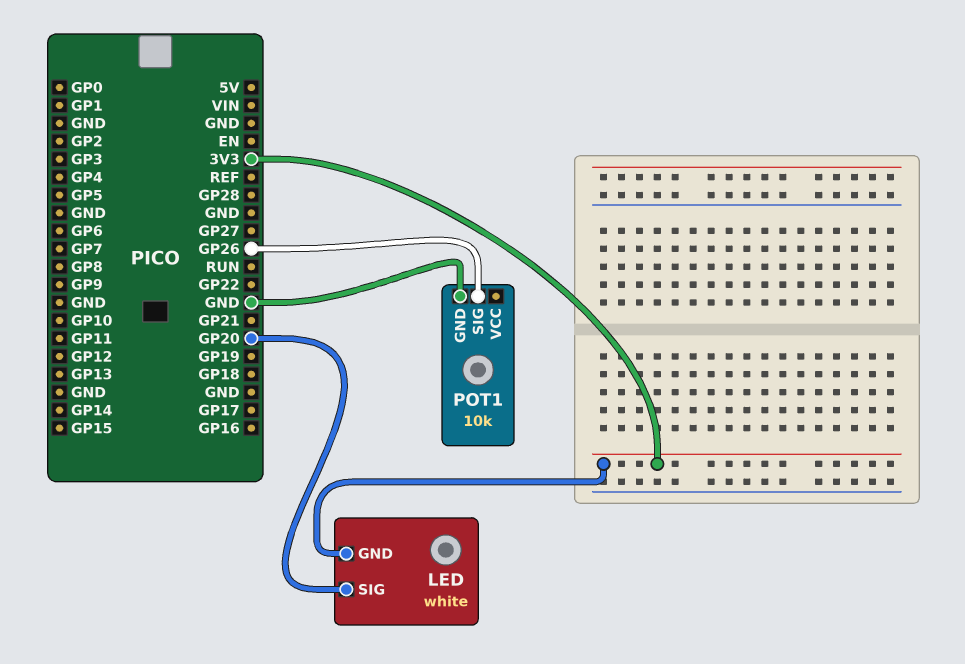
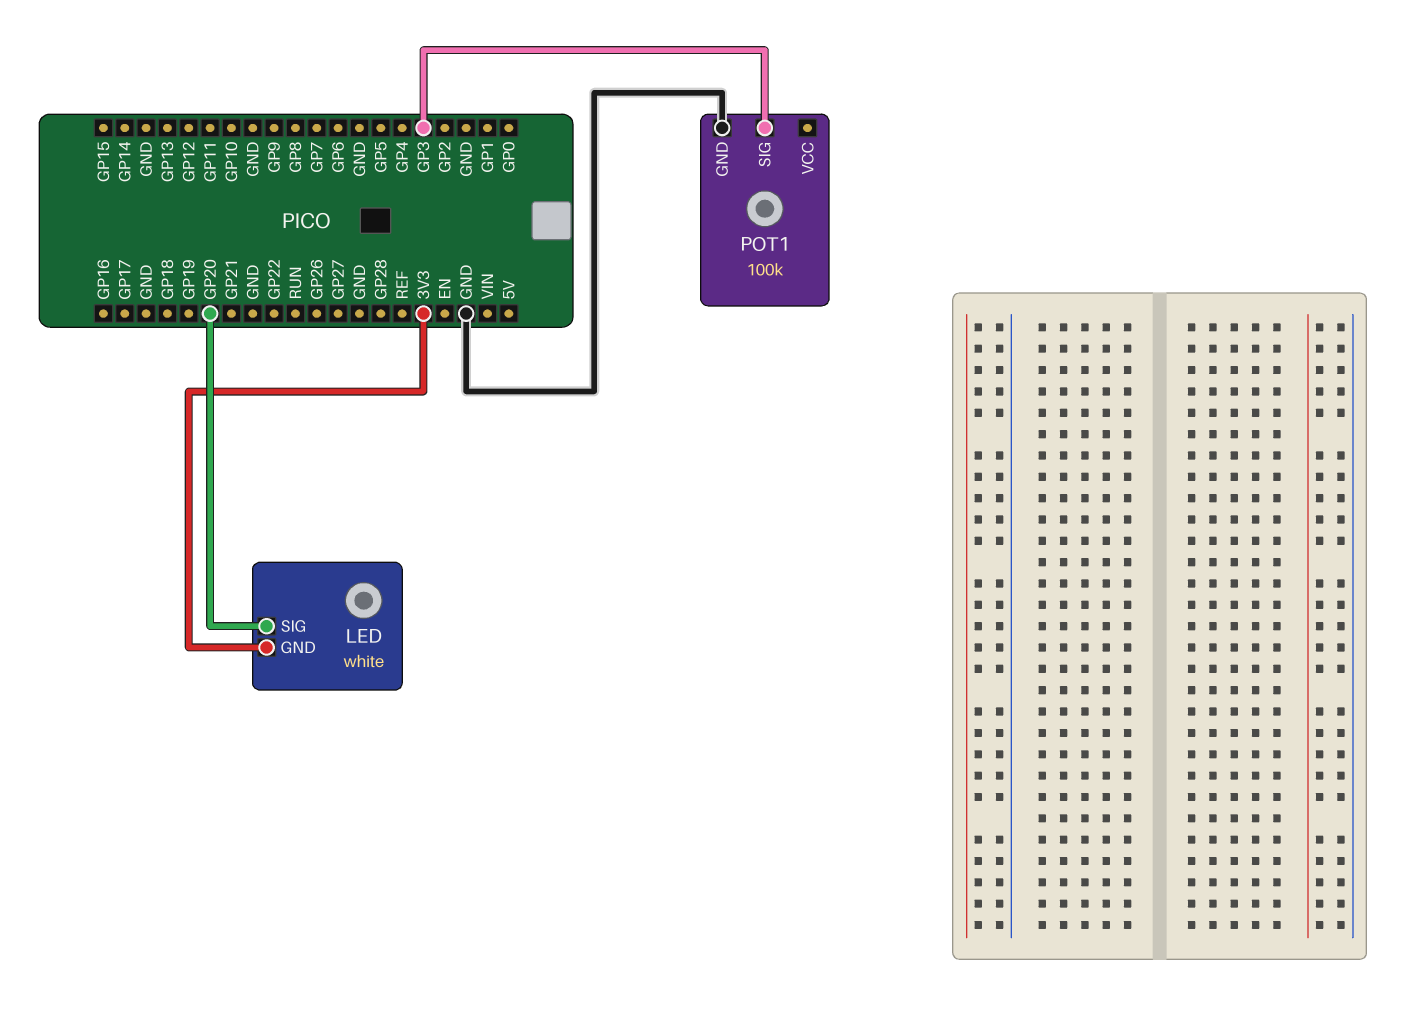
POT1: 10k -> 100k
POT1 pin SIG: GP26 -> GP3

